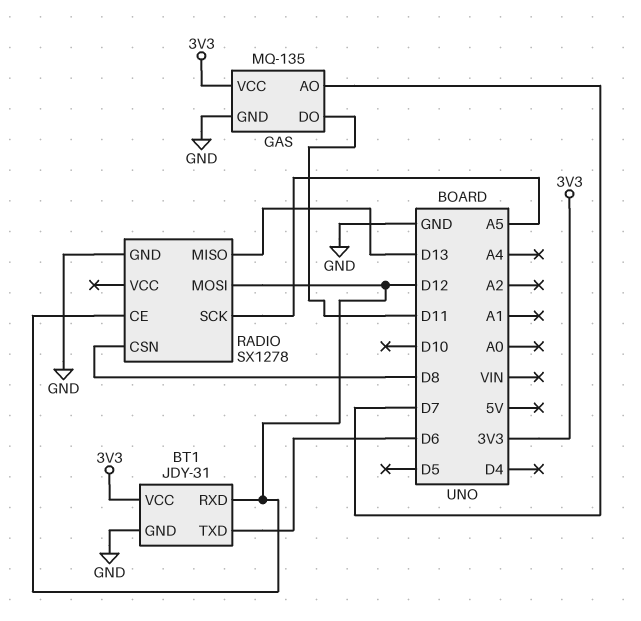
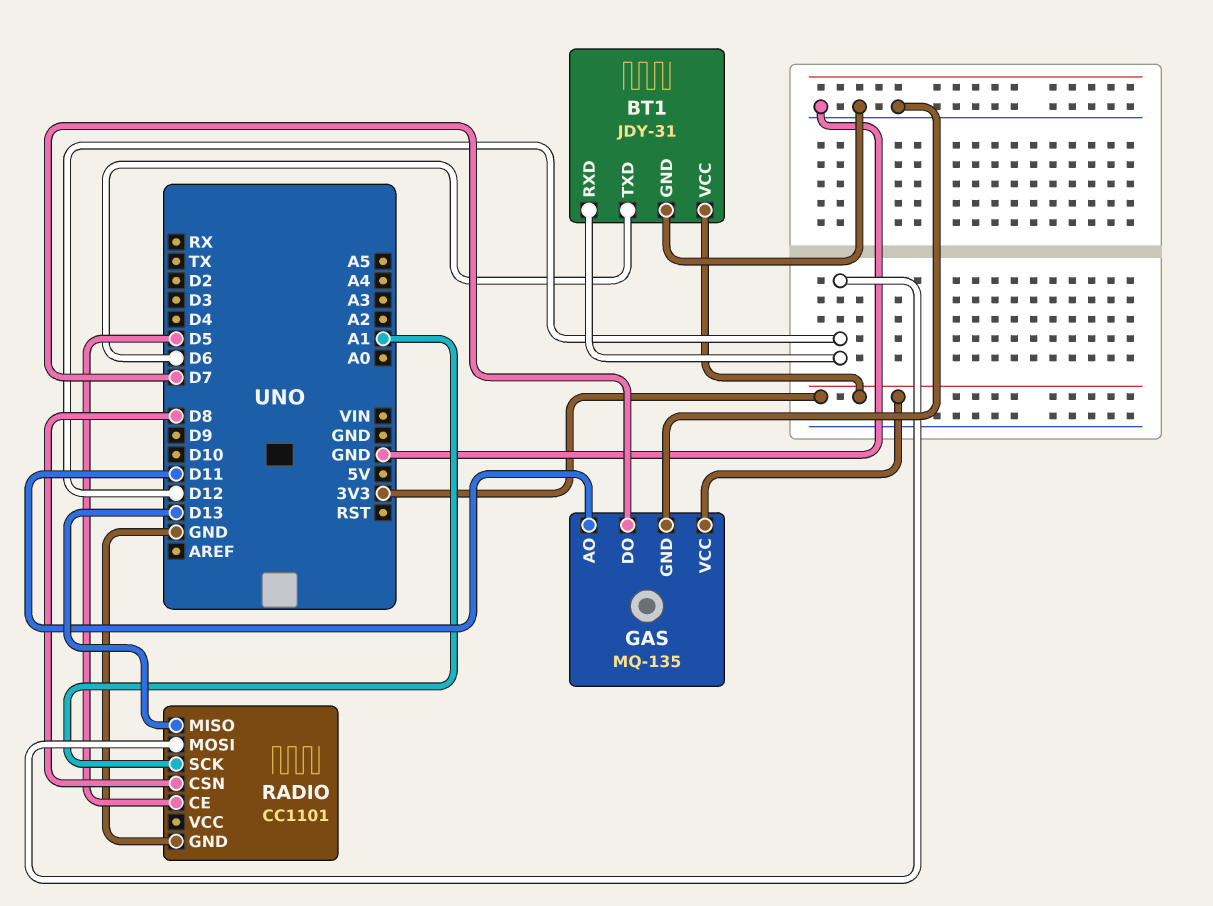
GAS pin AO: D7 -> D11
GAS pin DO: D11 -> D7
RADIO: SX1278 -> CC1101
RADIO pin CE: D12 -> D5
RADIO pin SCK: A5 -> A1

